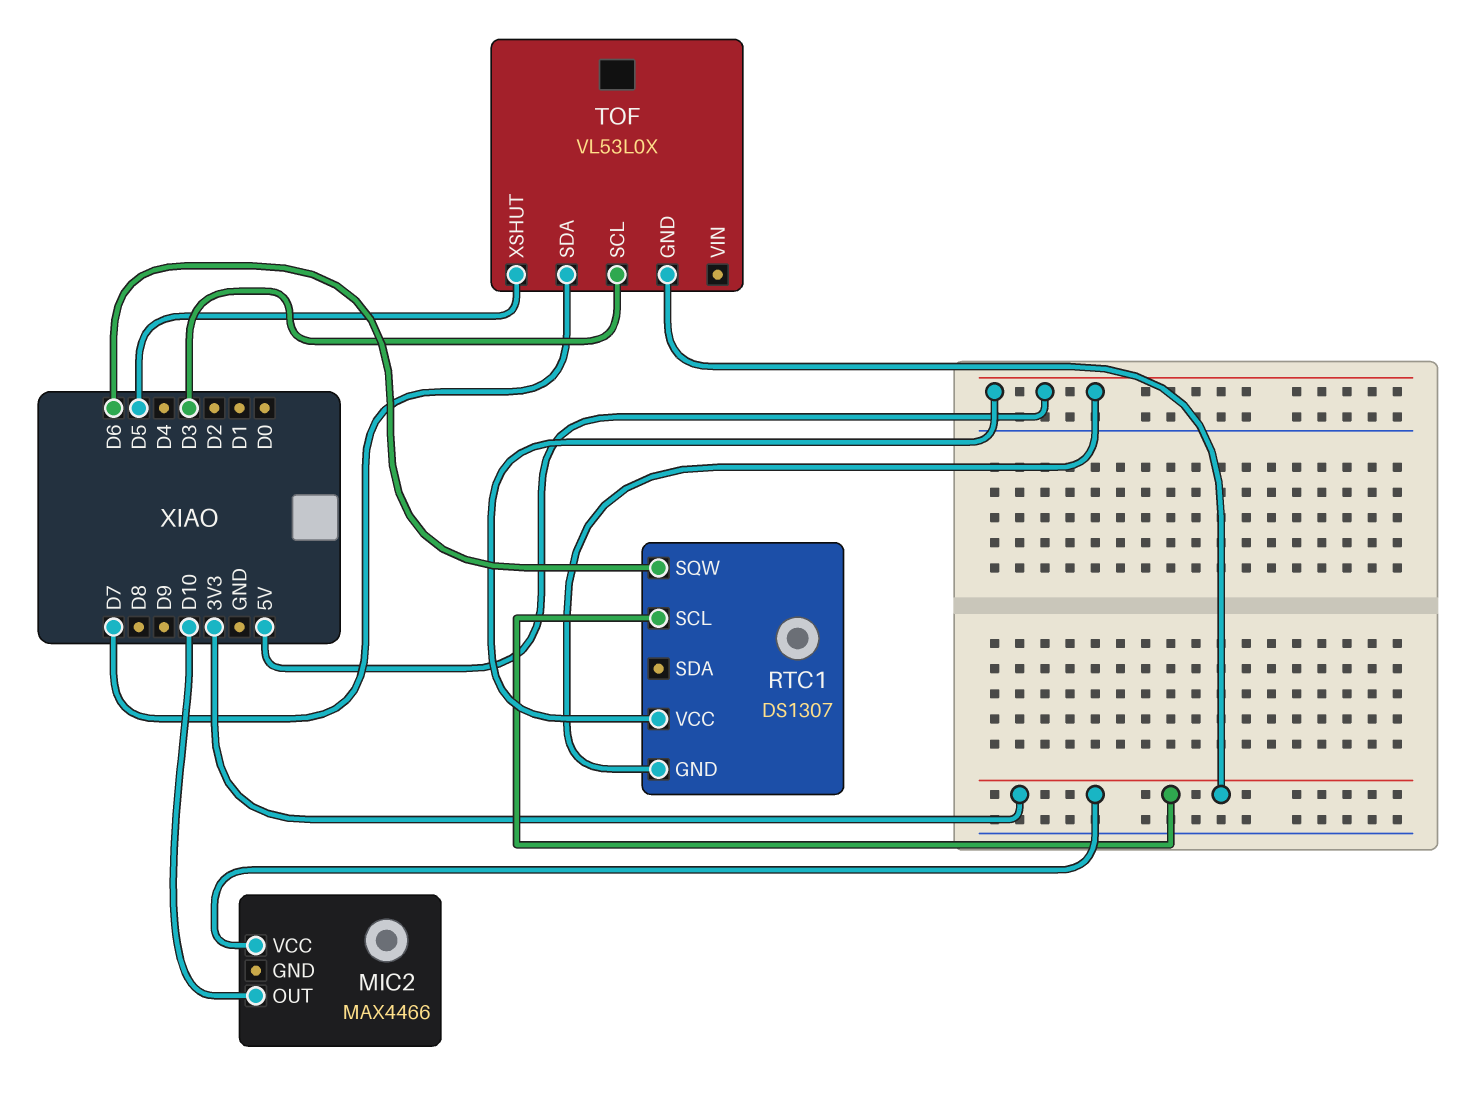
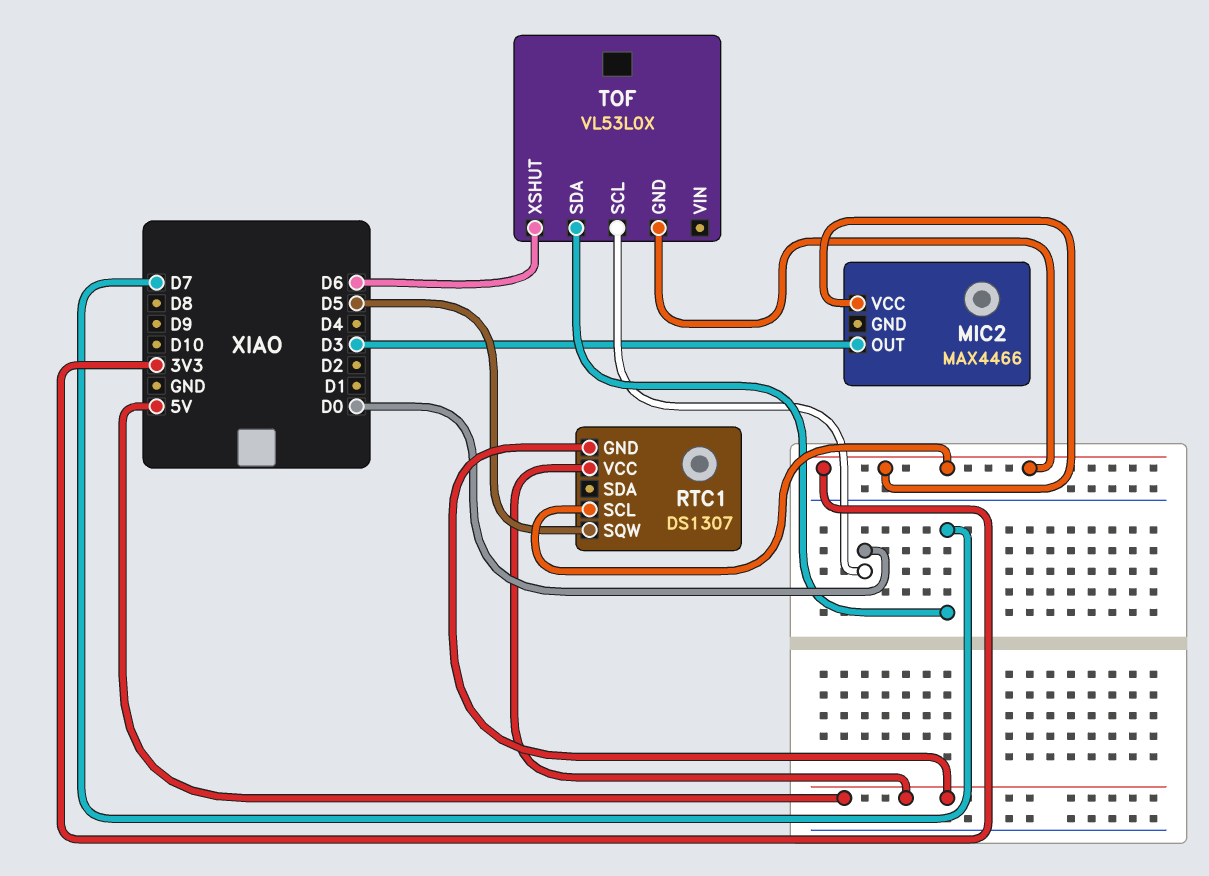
MIC2 pin OUT: D10 -> D3
RTC1 pin SQW: D6 -> D5
TOF pin SCL: D3 -> D0
TOF pin XSHUT: D5 -> D6

